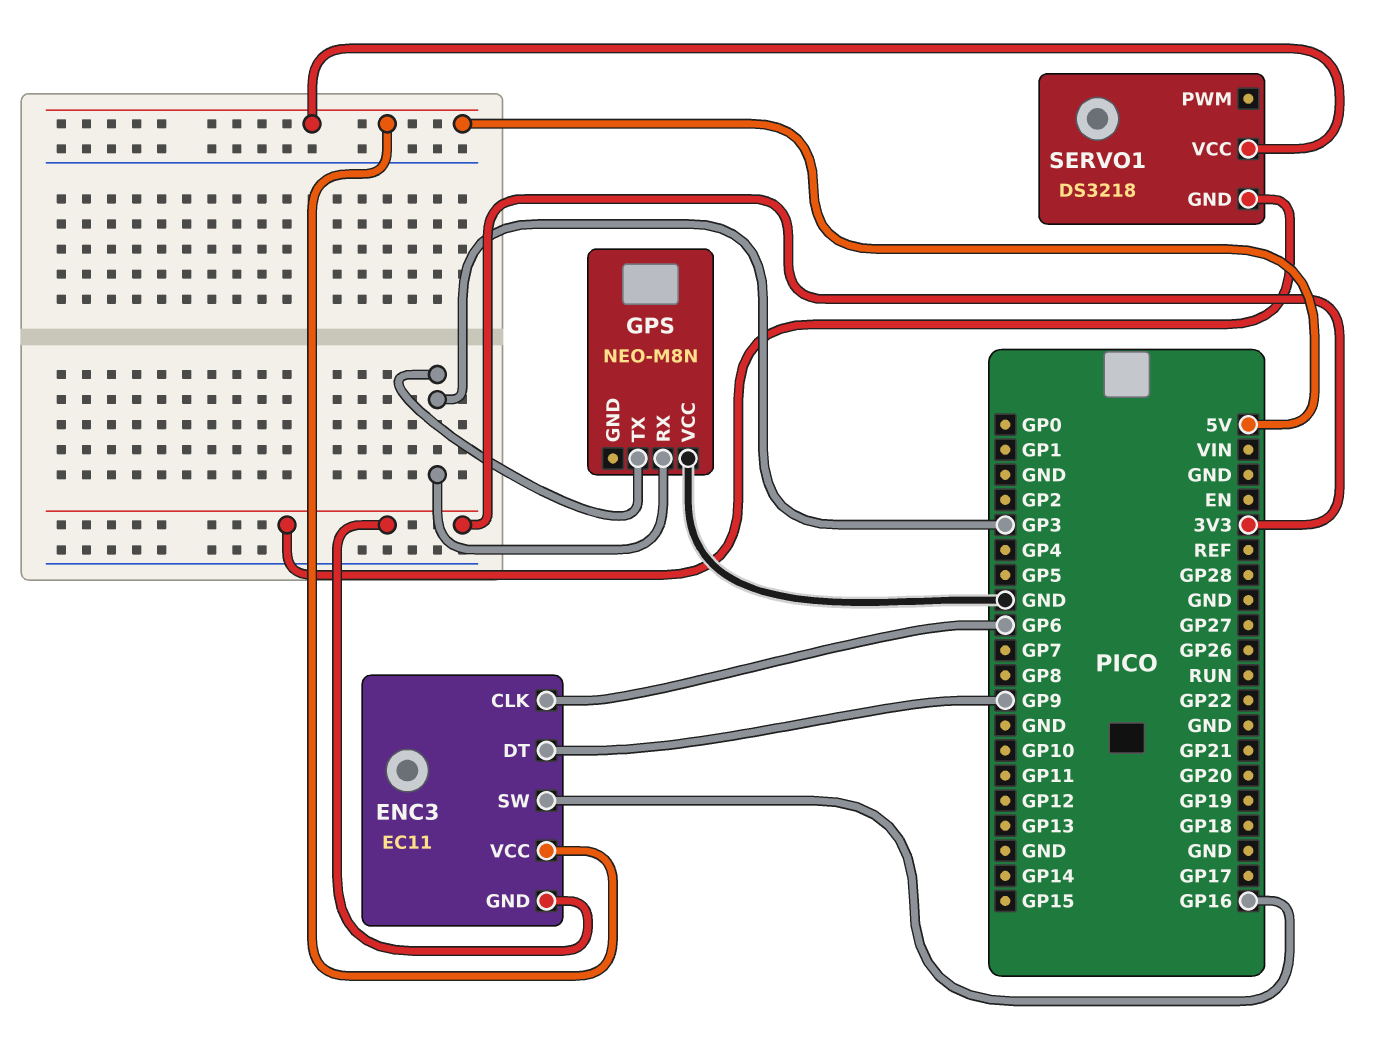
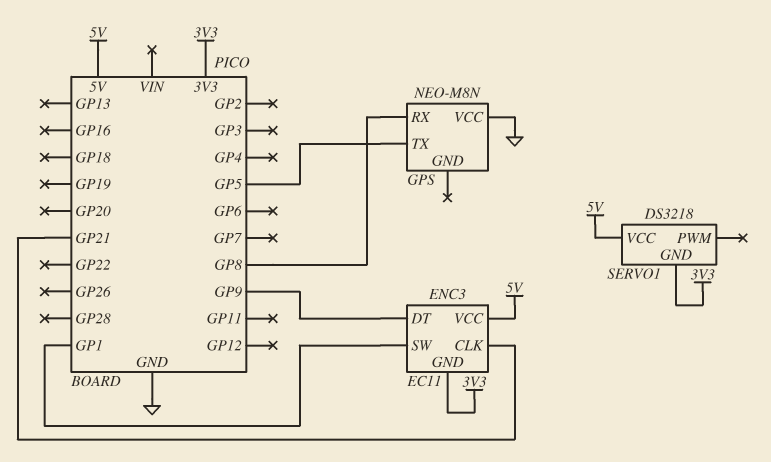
ENC3 pin CLK: GP6 -> GP21
ENC3 pin SW: GP16 -> GP1
GPS pin RX: GP3 -> GP8
GPS pin TX: GP3 -> GP5

